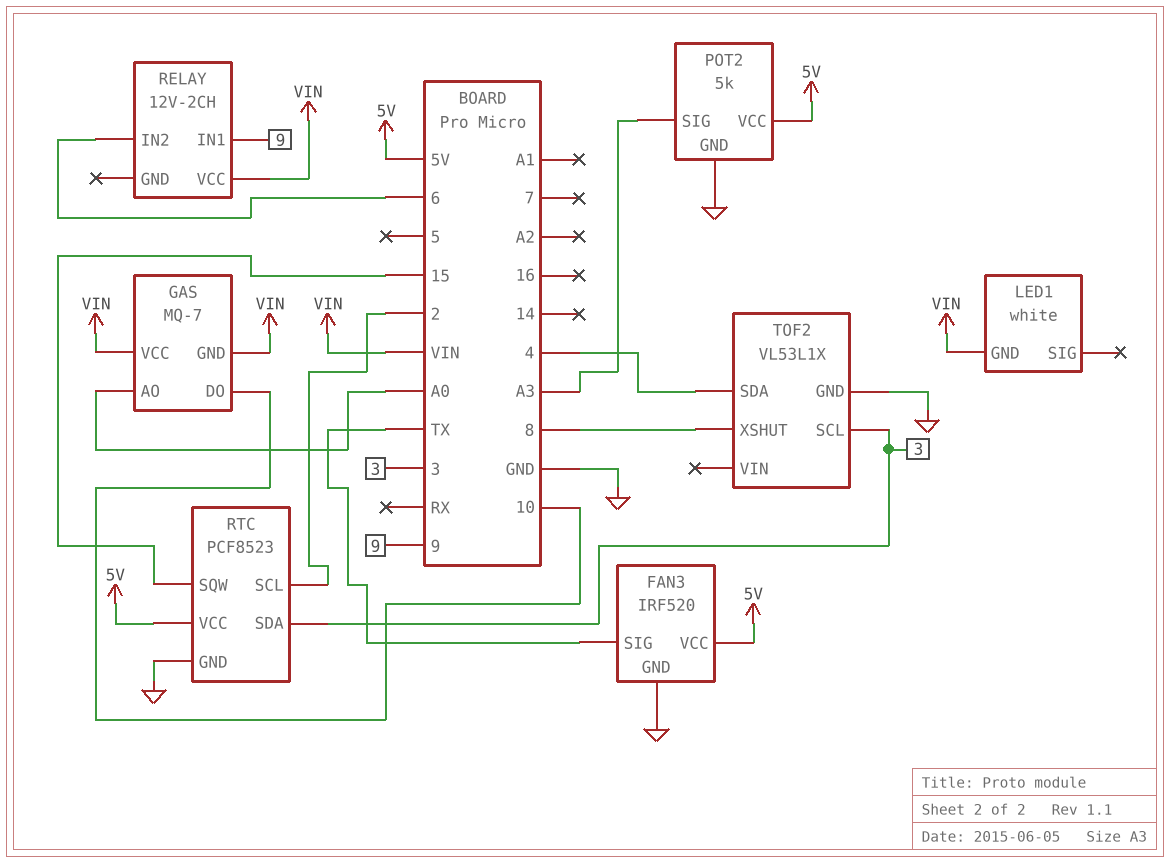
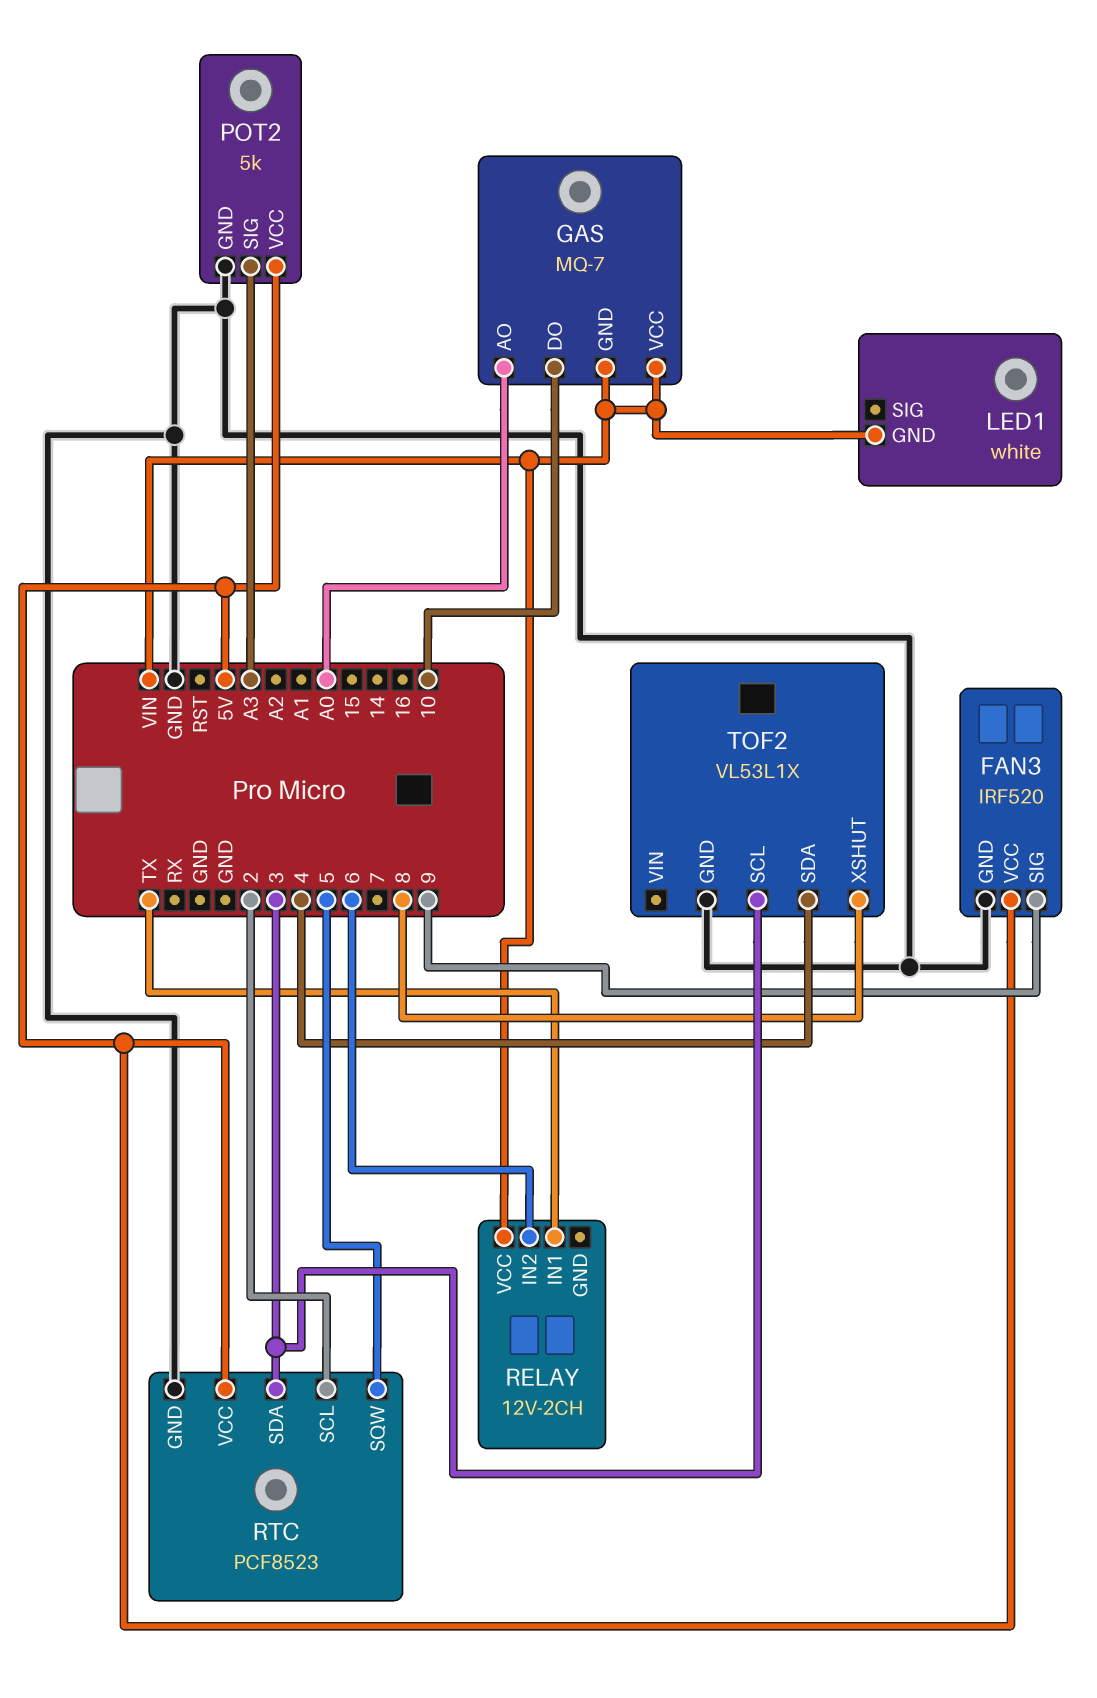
FAN3 pin SIG: TX -> 9
RELAY pin IN1: 9 -> TX
RTC pin SQW: 15 -> 5

